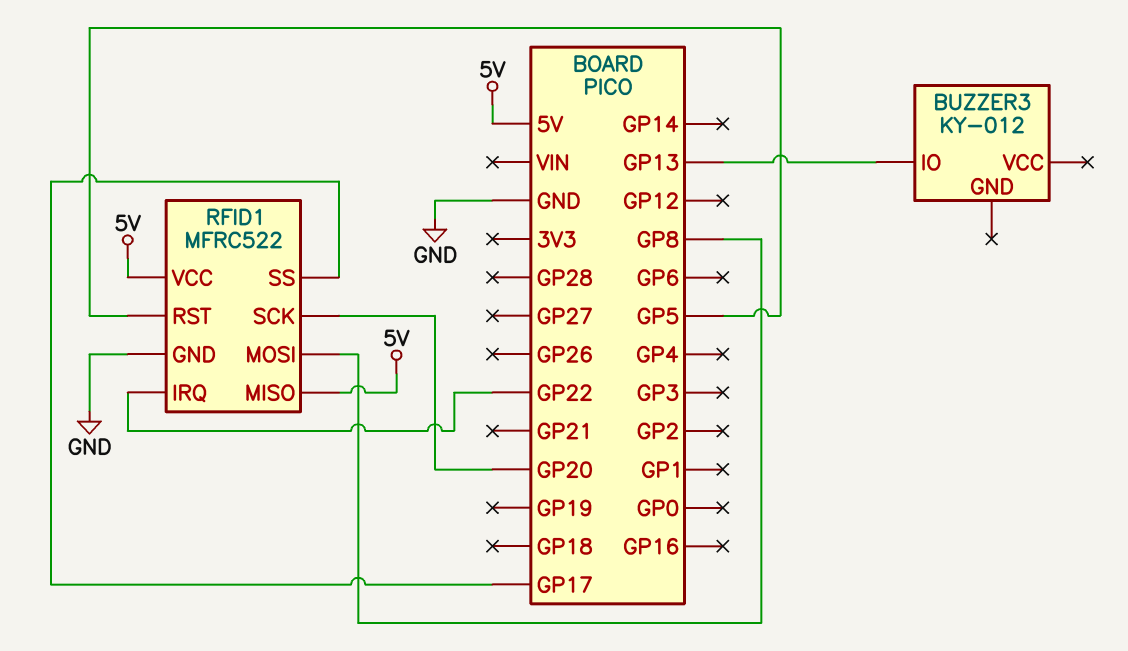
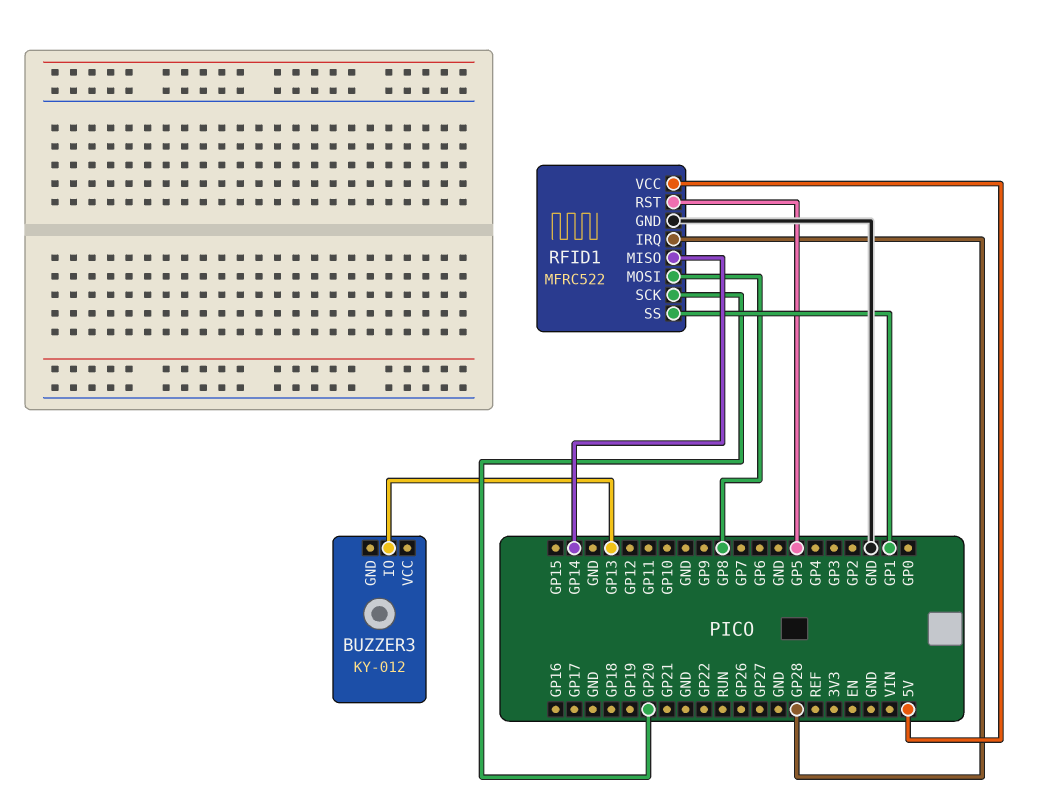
RFID1 pin IRQ: GP22 -> GP28
RFID1 pin MISO: 5V -> GP14
RFID1 pin SS: GP17 -> GP1

